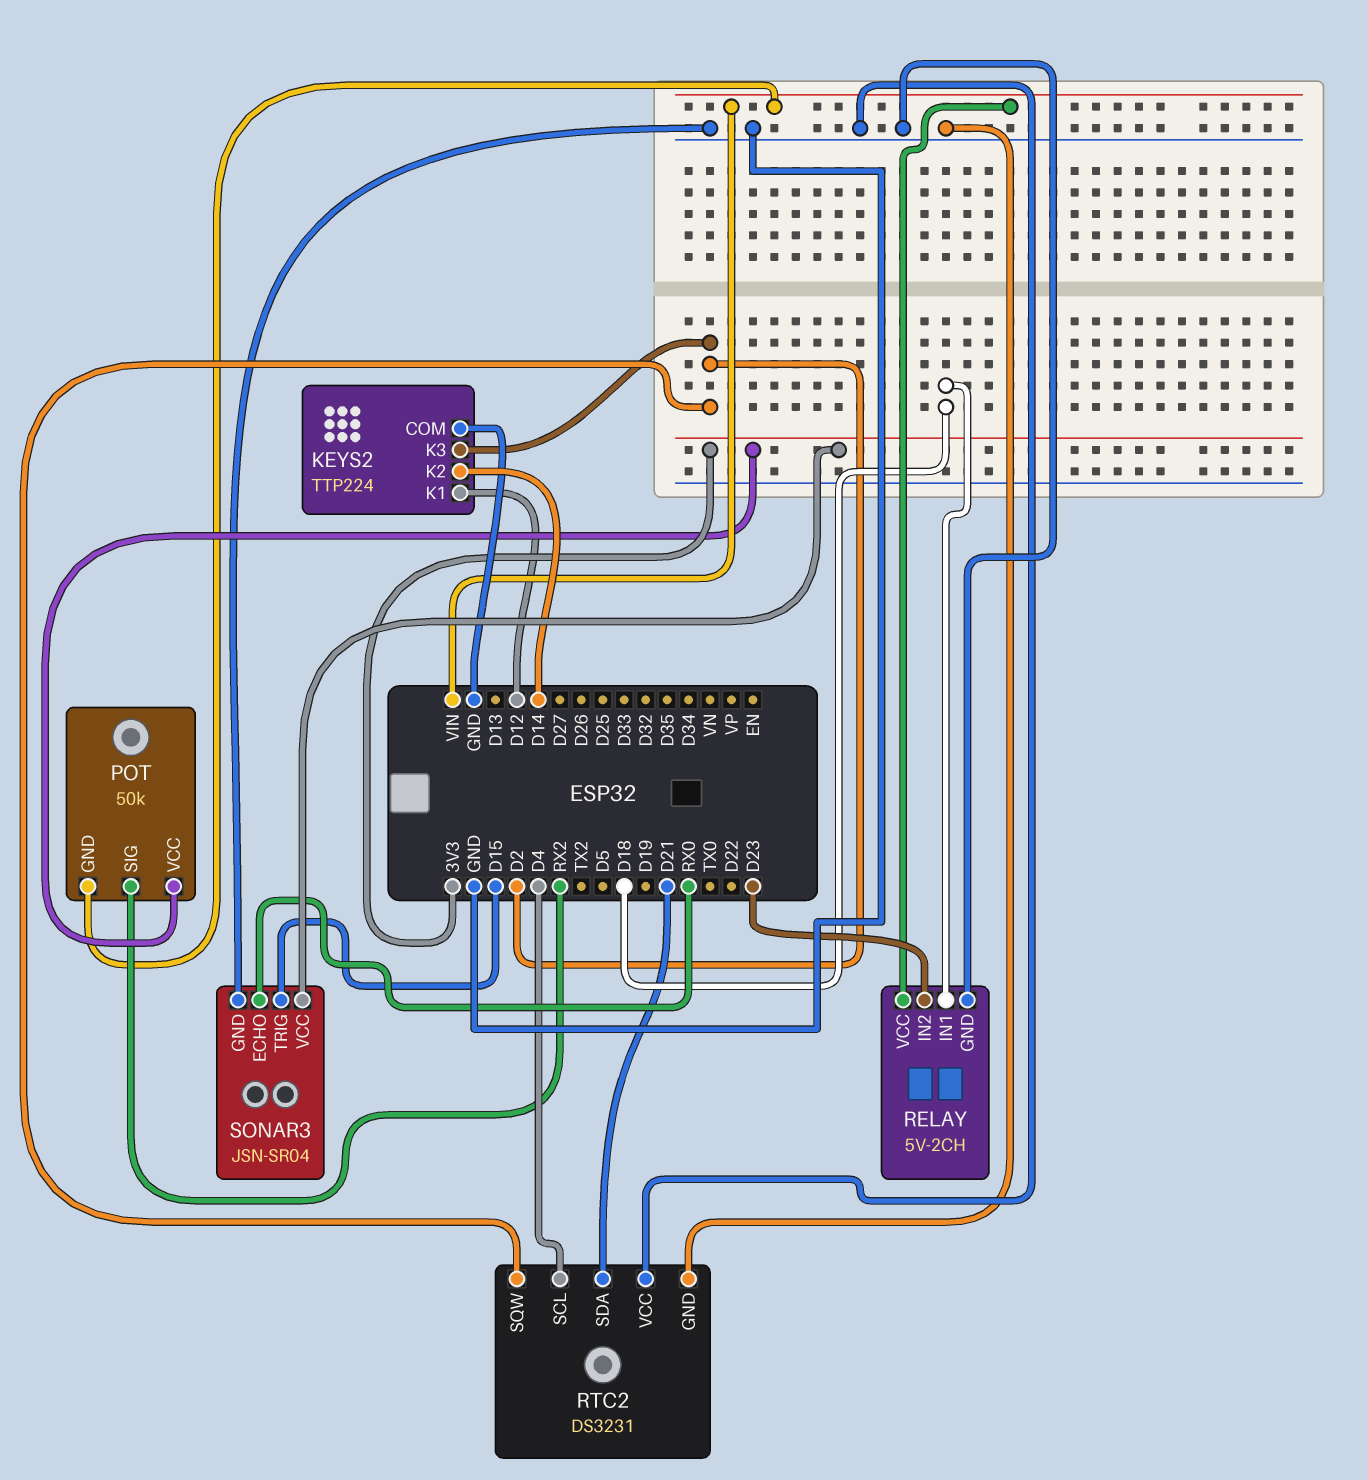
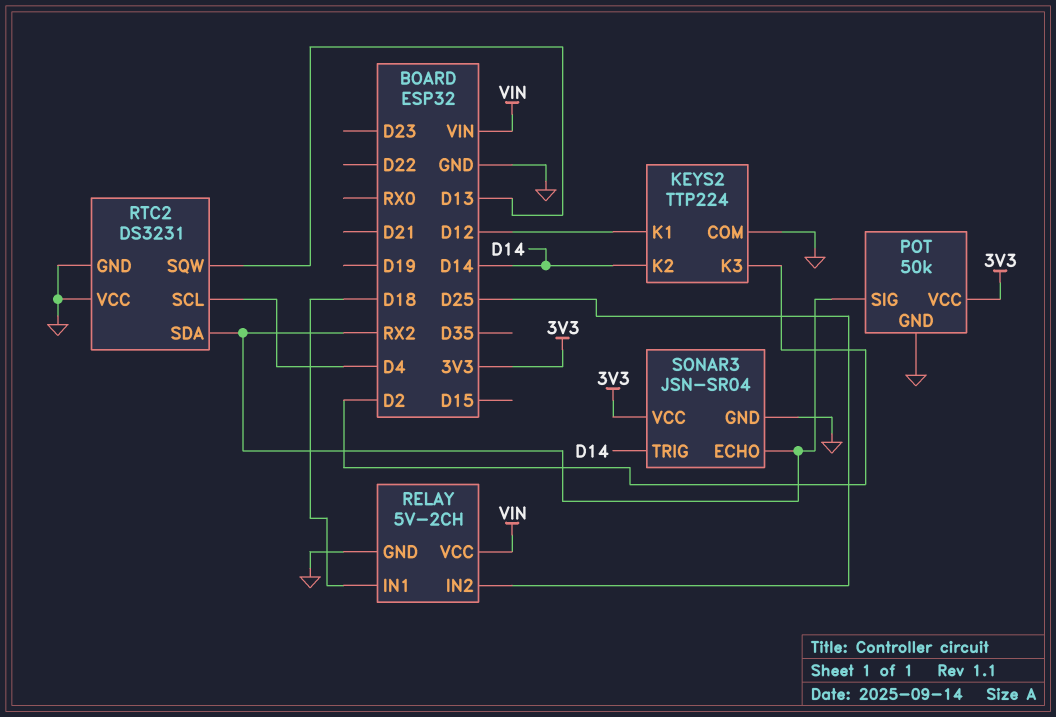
POT pin GND: VIN -> GND
RELAY pin IN2: D23 -> D25
RTC2 pin SDA: D21 -> RX2
RTC2 pin SQW: D2 -> D13
SONAR3 pin ECHO: RX0 -> RX2
SONAR3 pin TRIG: D15 -> D14

